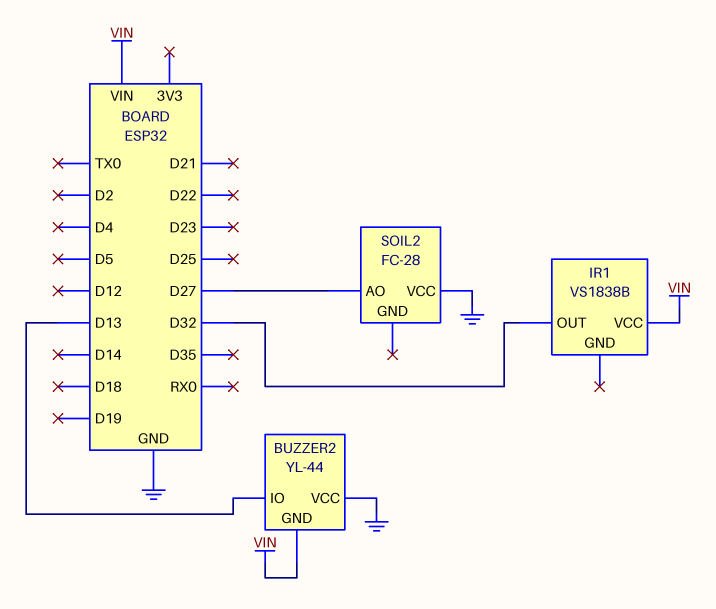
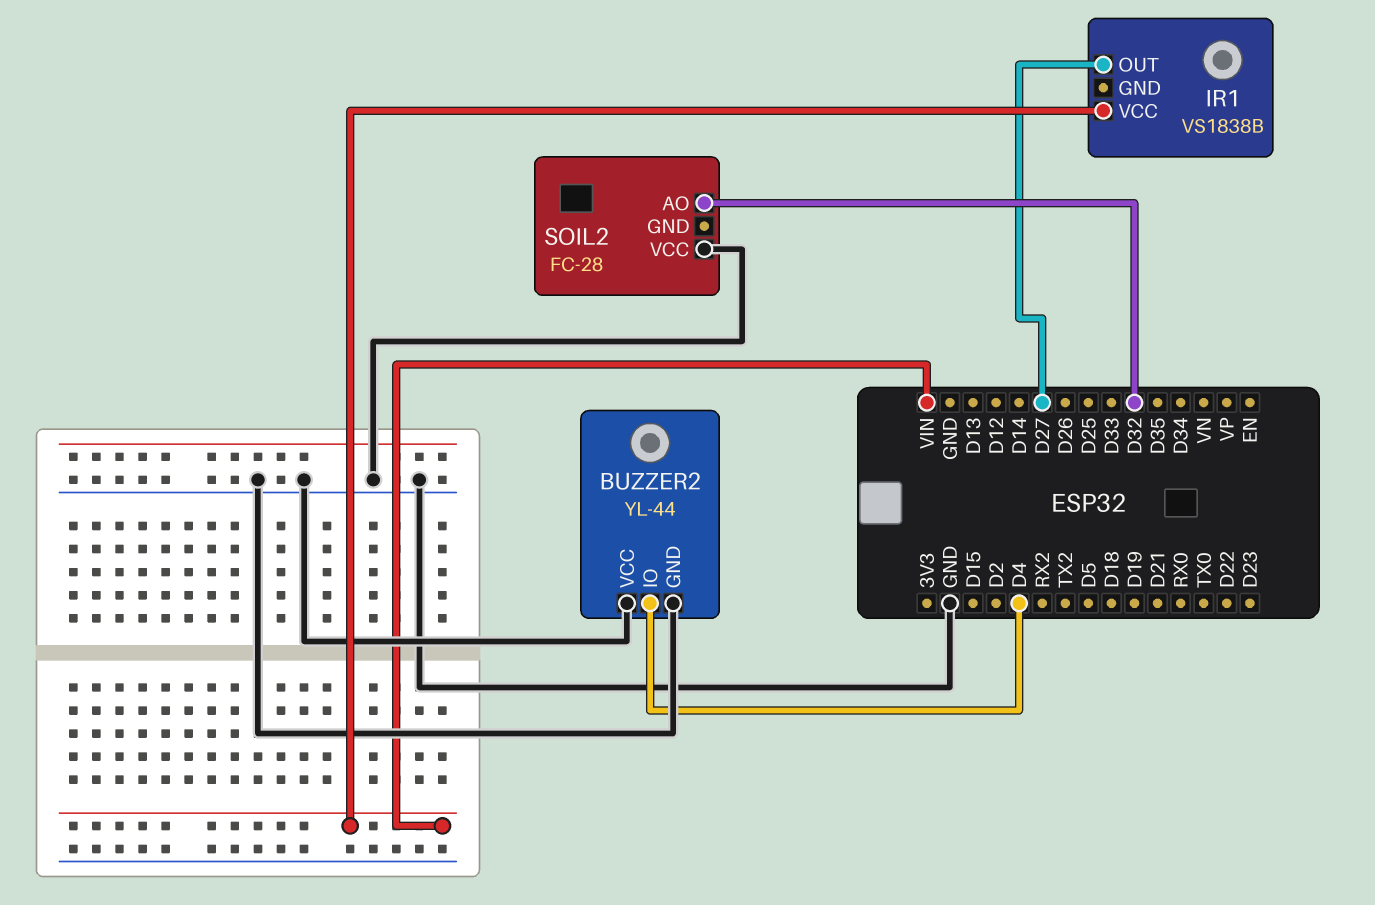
BUZZER2 pin GND: VIN -> GND
BUZZER2 pin IO: D13 -> D4
IR1 pin OUT: D32 -> D27
SOIL2 pin AO: D27 -> D32

